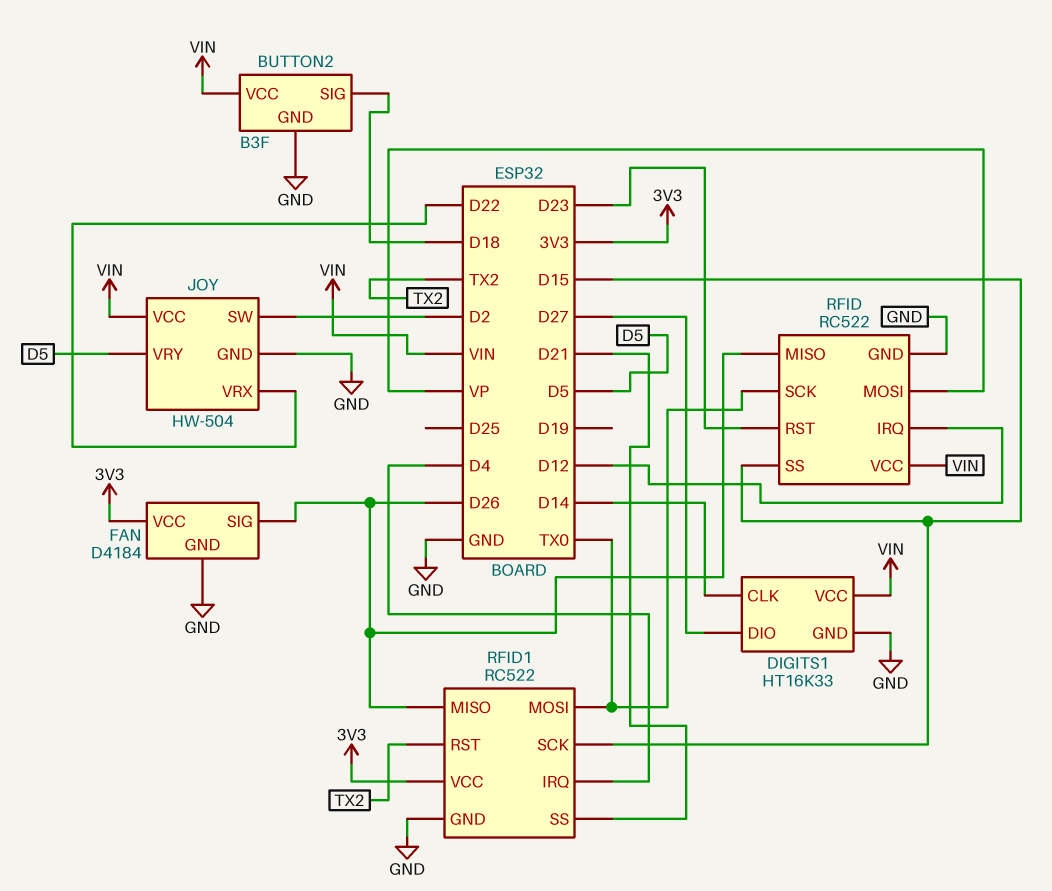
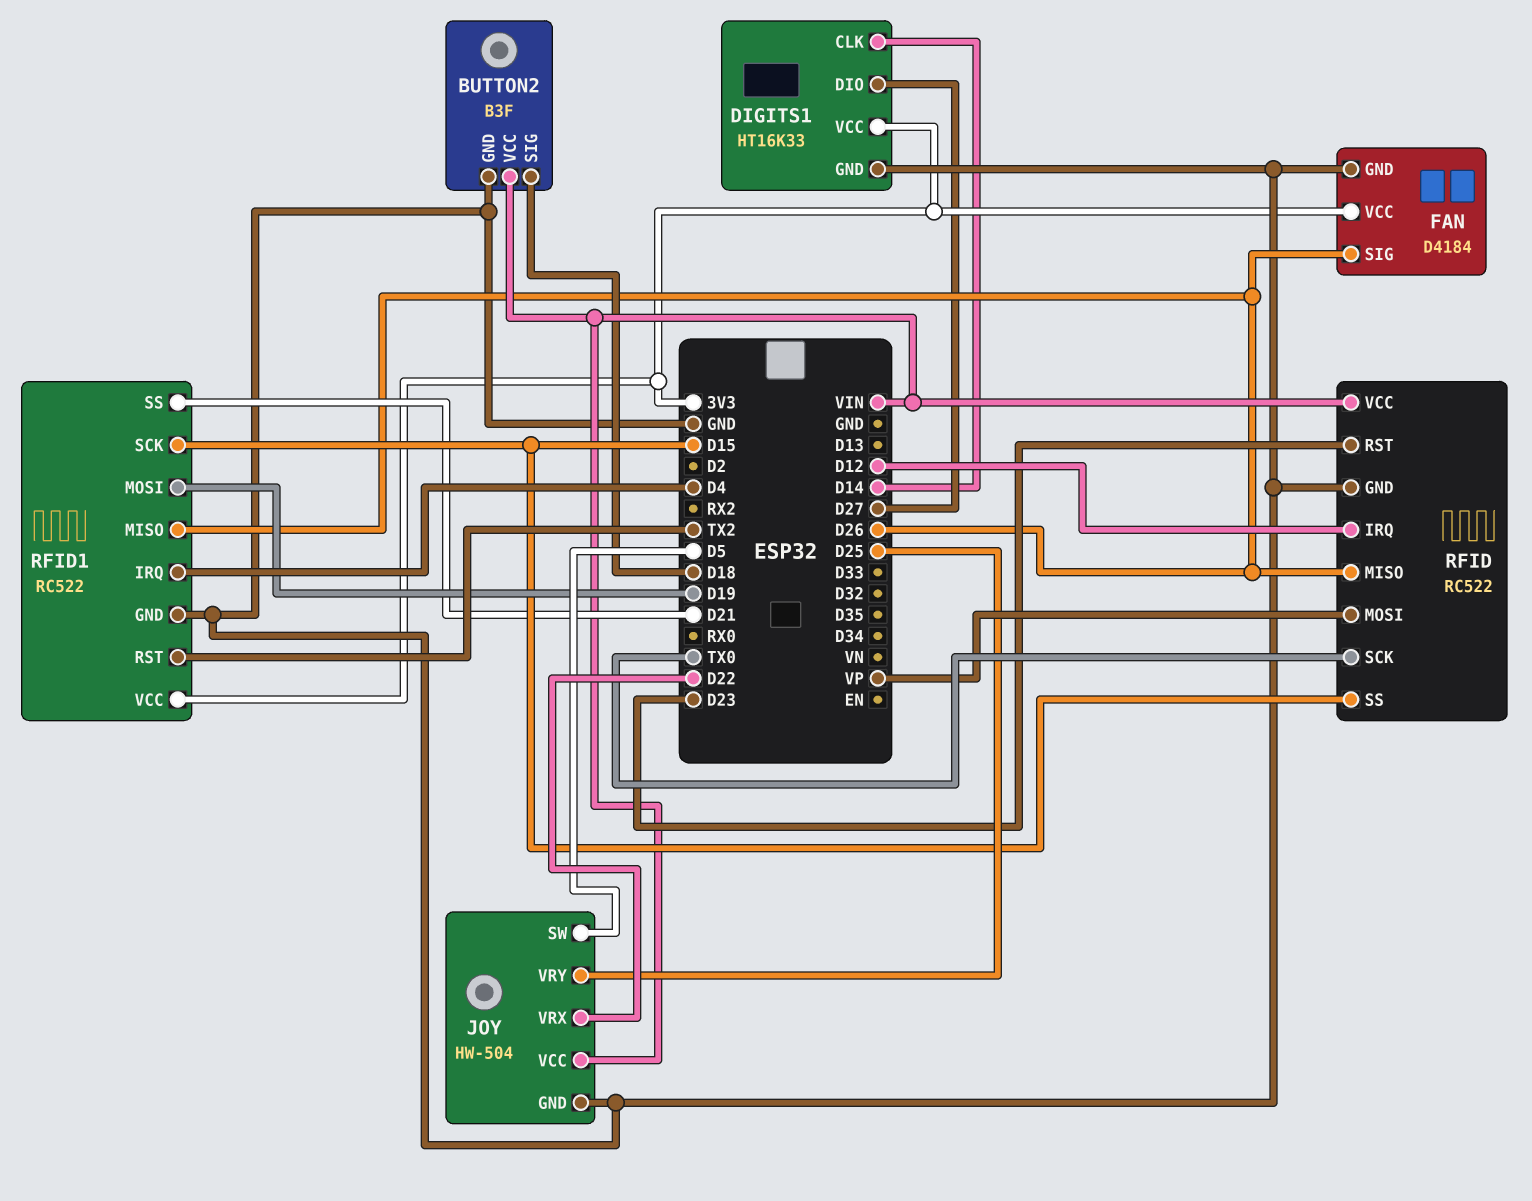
DIGITS1 pin VCC: VIN -> 3V3
JOY pin SW: D2 -> D5
JOY pin VRY: D5 -> D25
RFID1 pin MOSI: TX0 -> D19

